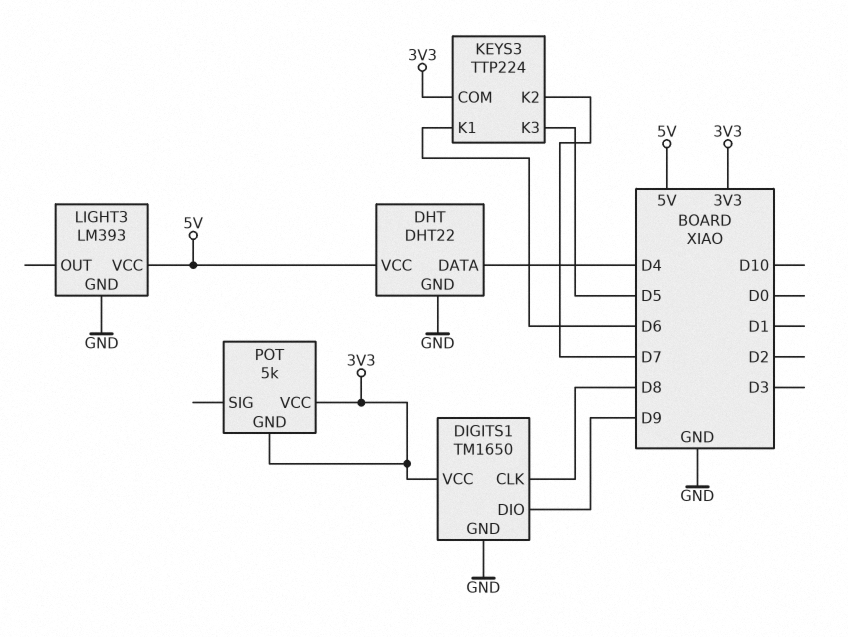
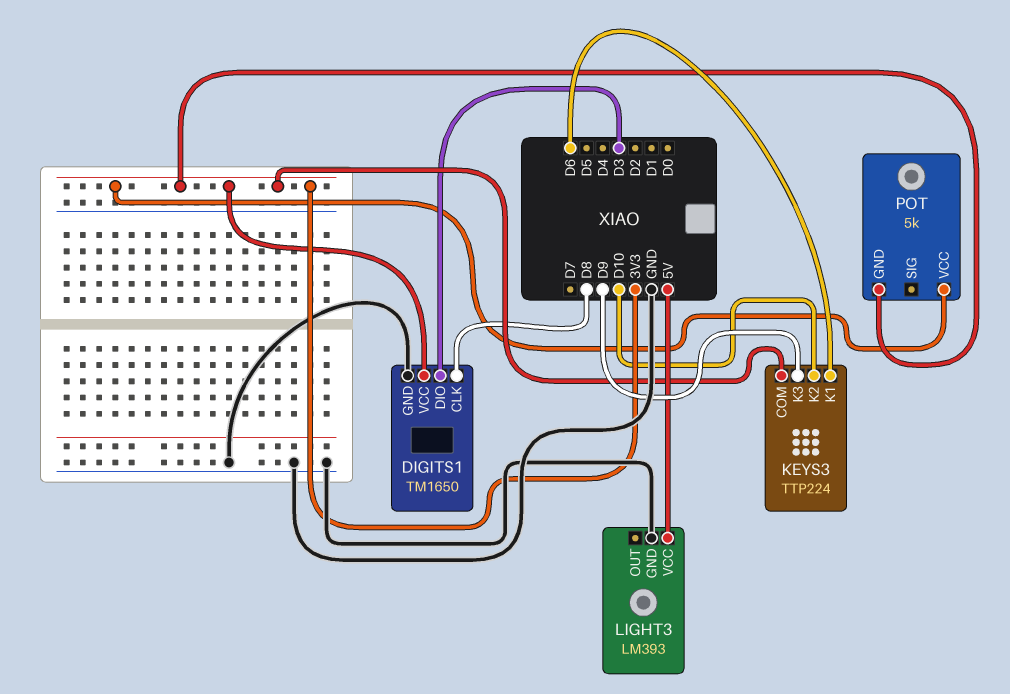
DHT: DHT22 -> none
DHT pin DATA: D4 -> none
DHT pin GND: GND -> none
DHT pin VCC: 5V -> none
DIGITS1 pin DIO: D9 -> D3
KEYS3 pin K2: D7 -> D10
KEYS3 pin K3: D5 -> D9

